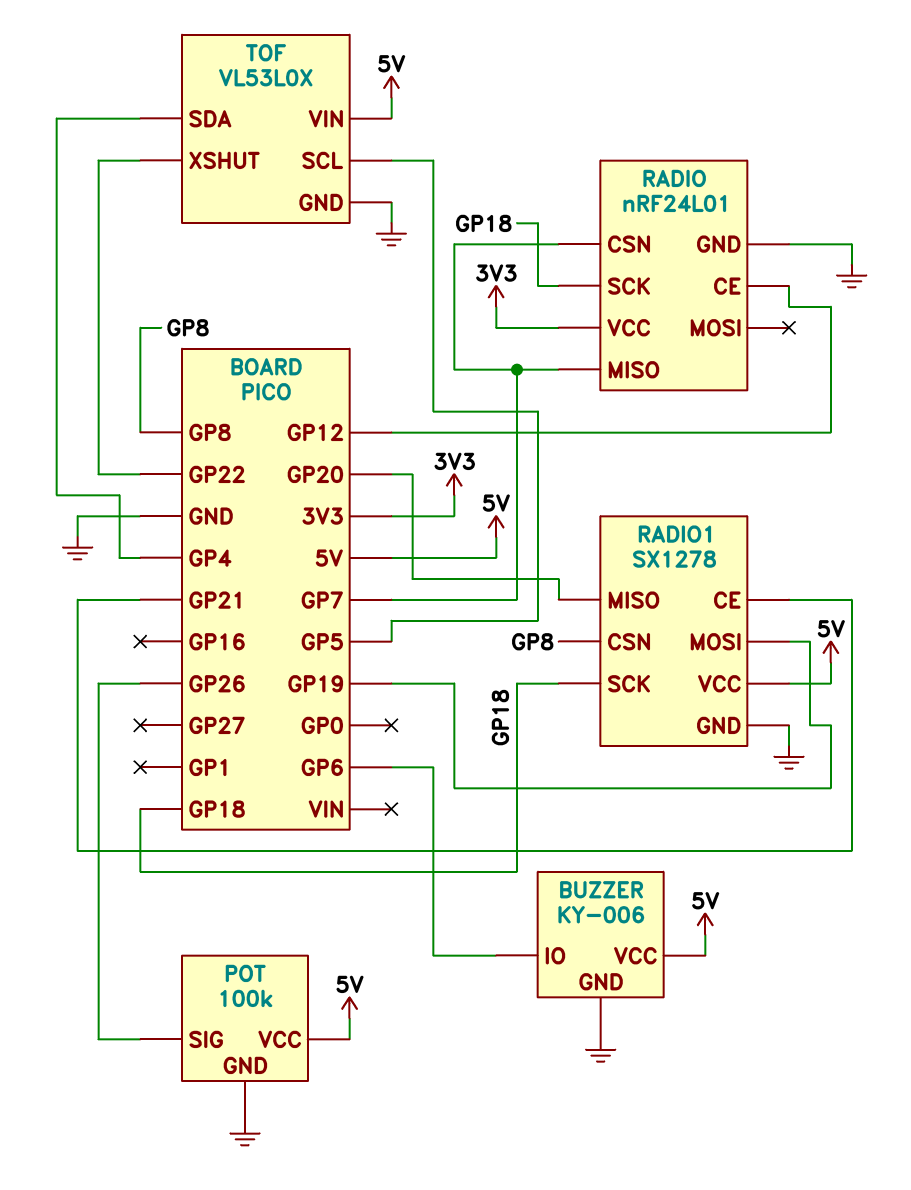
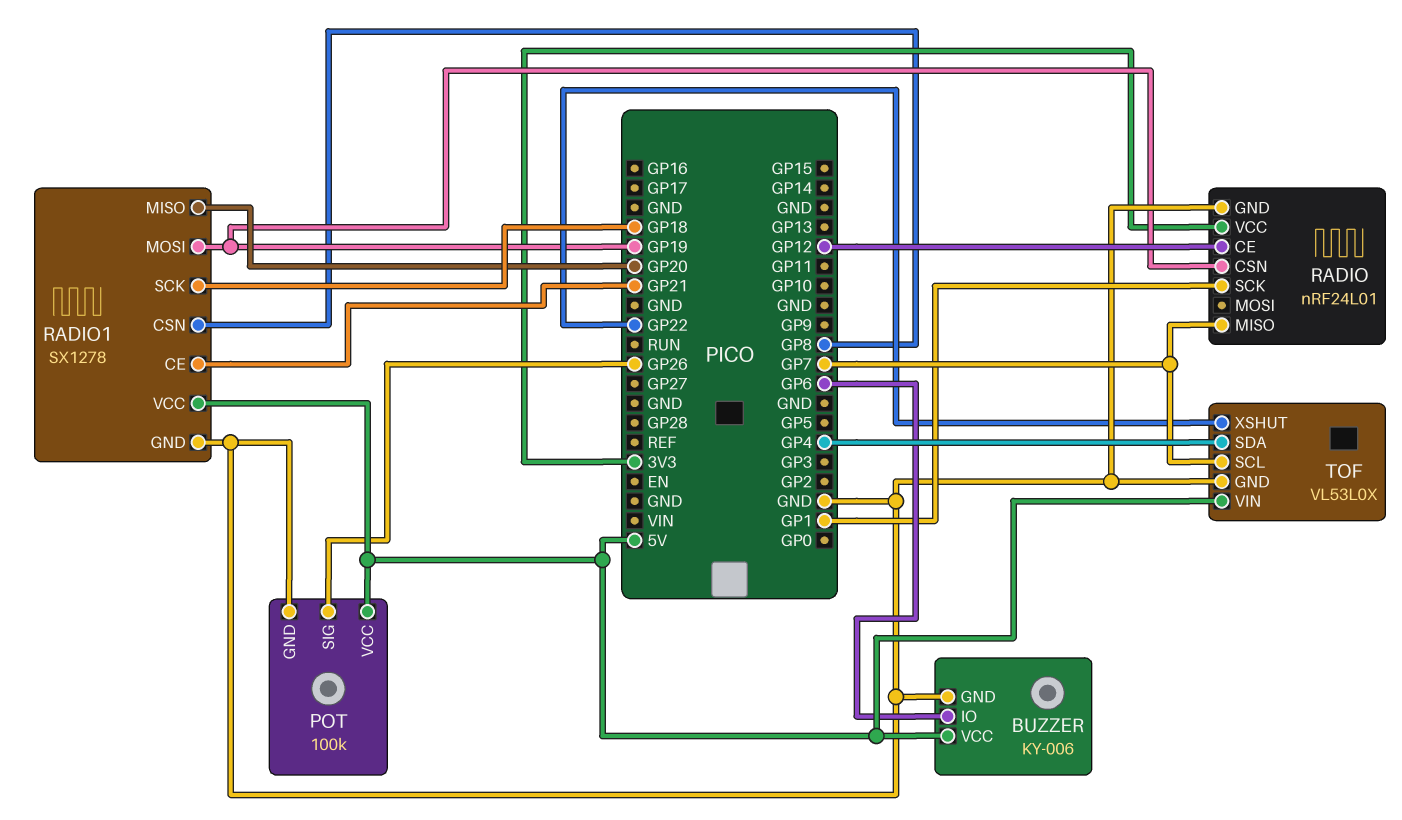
RADIO pin CSN: GP7 -> GP19
RADIO pin SCK: GP18 -> GP1
TOF pin SCL: GP5 -> GP7

